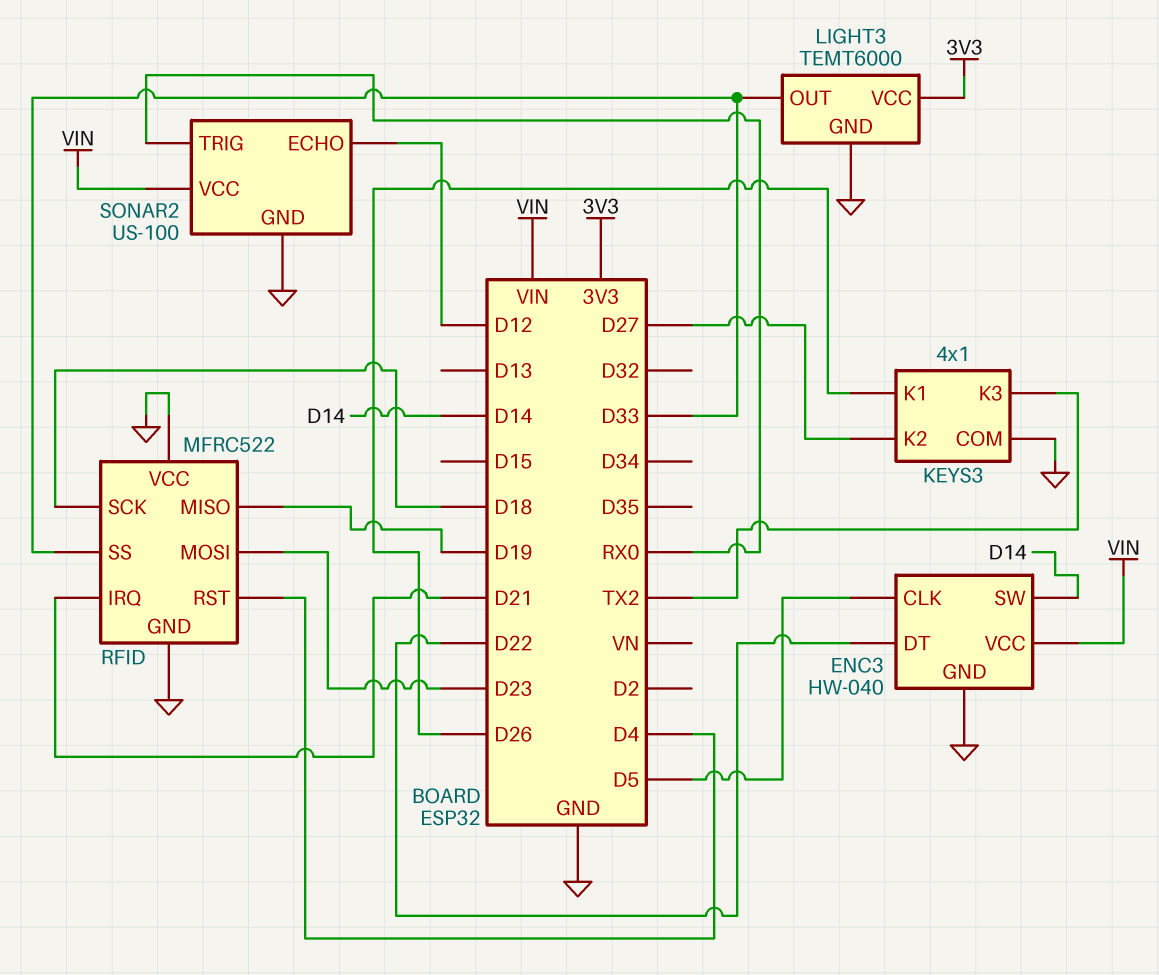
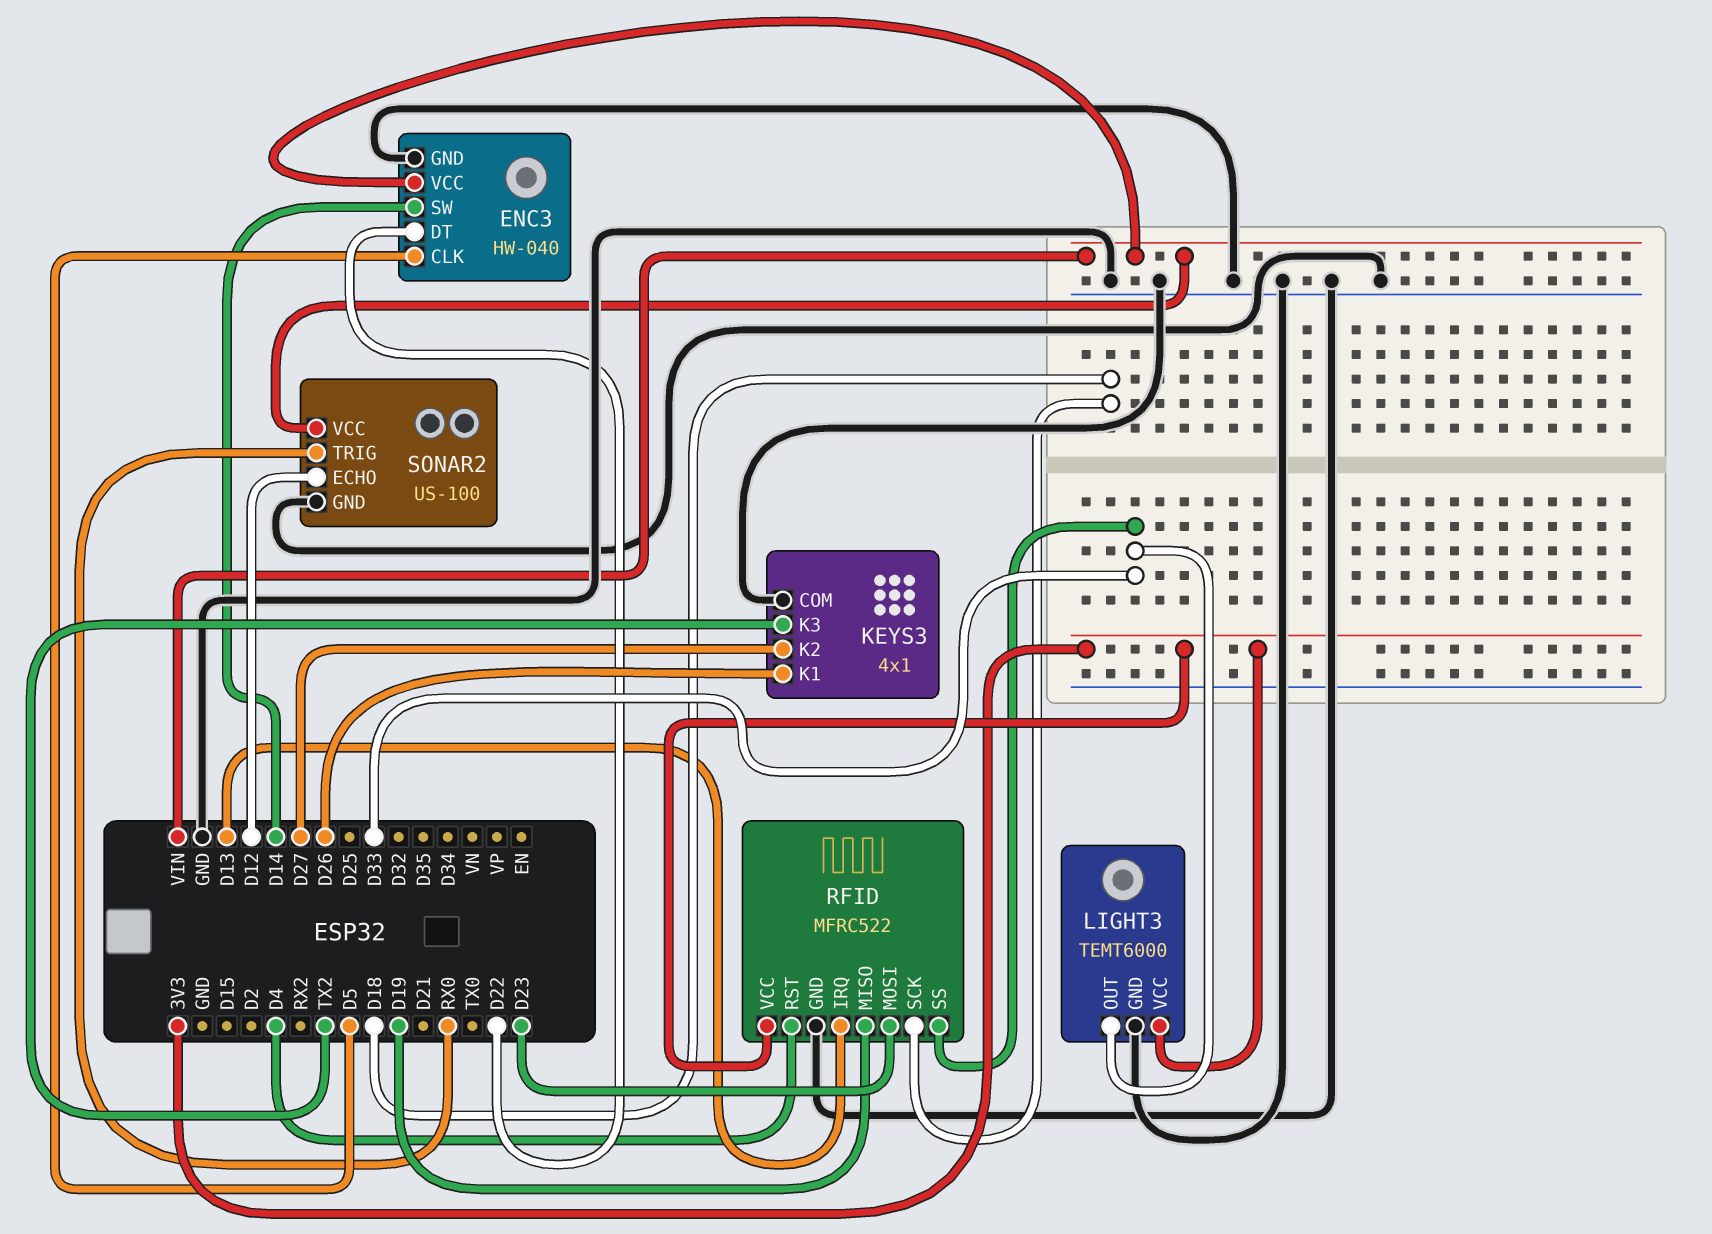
RFID pin IRQ: D21 -> D13
RFID pin VCC: GND -> 3V3

